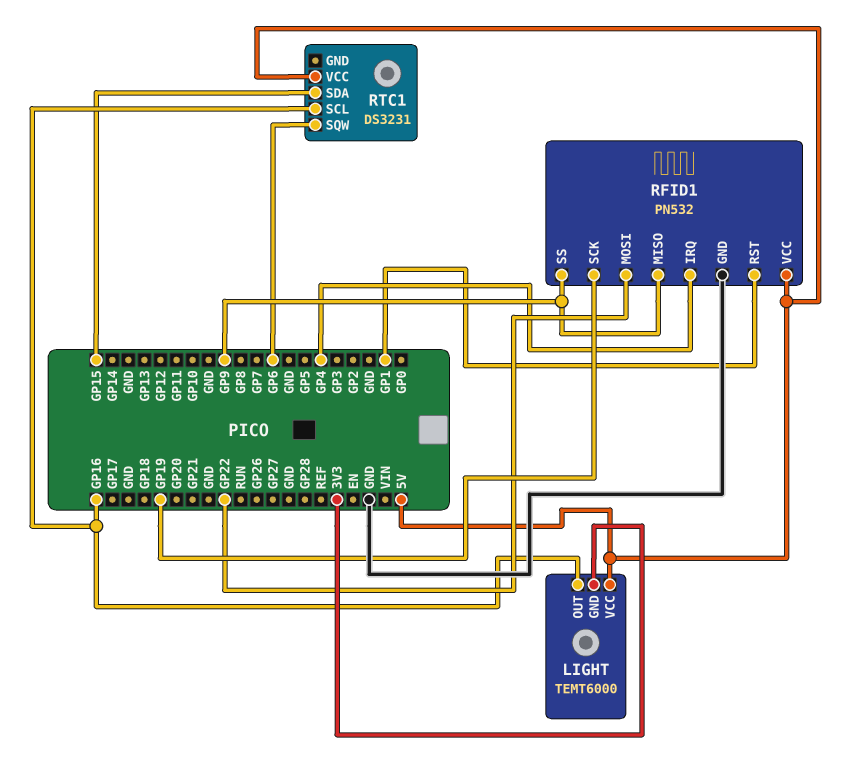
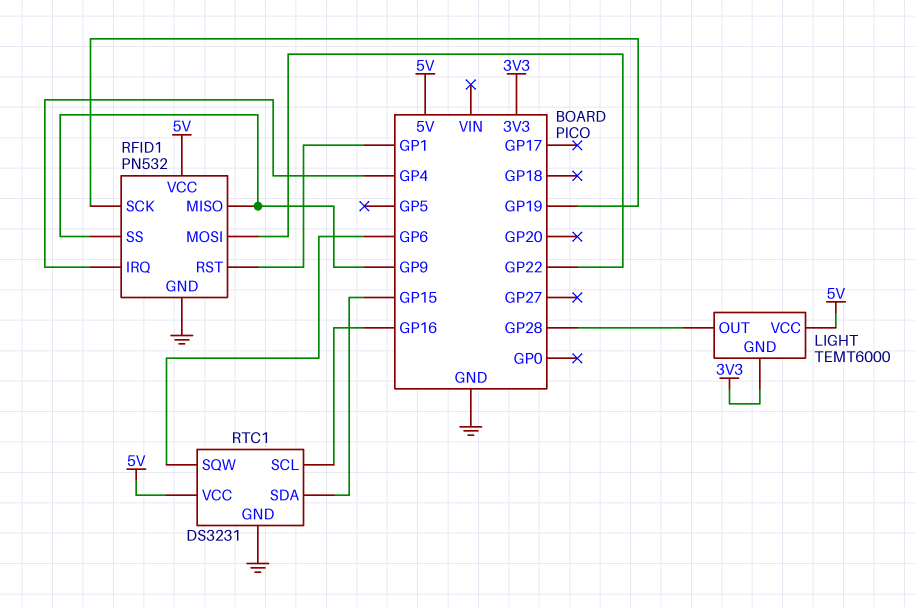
LIGHT pin OUT: GP16 -> GP28
RTC1 pin GND: none -> GND

